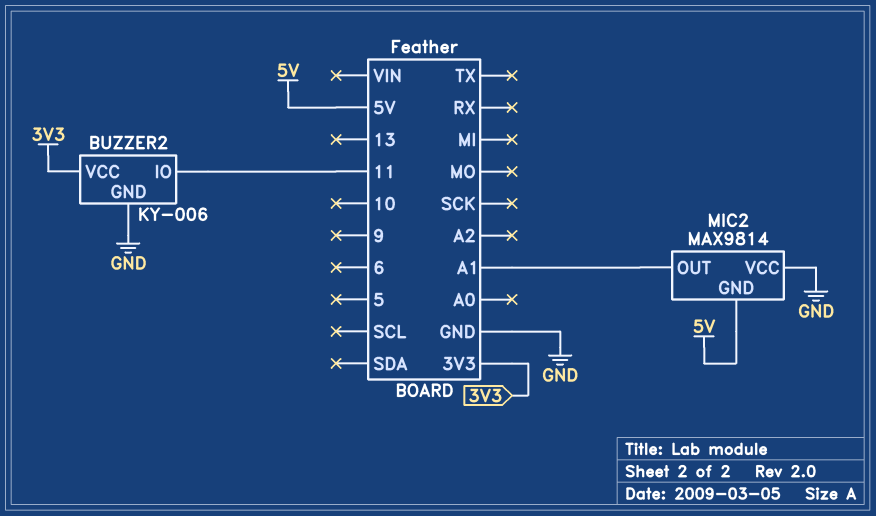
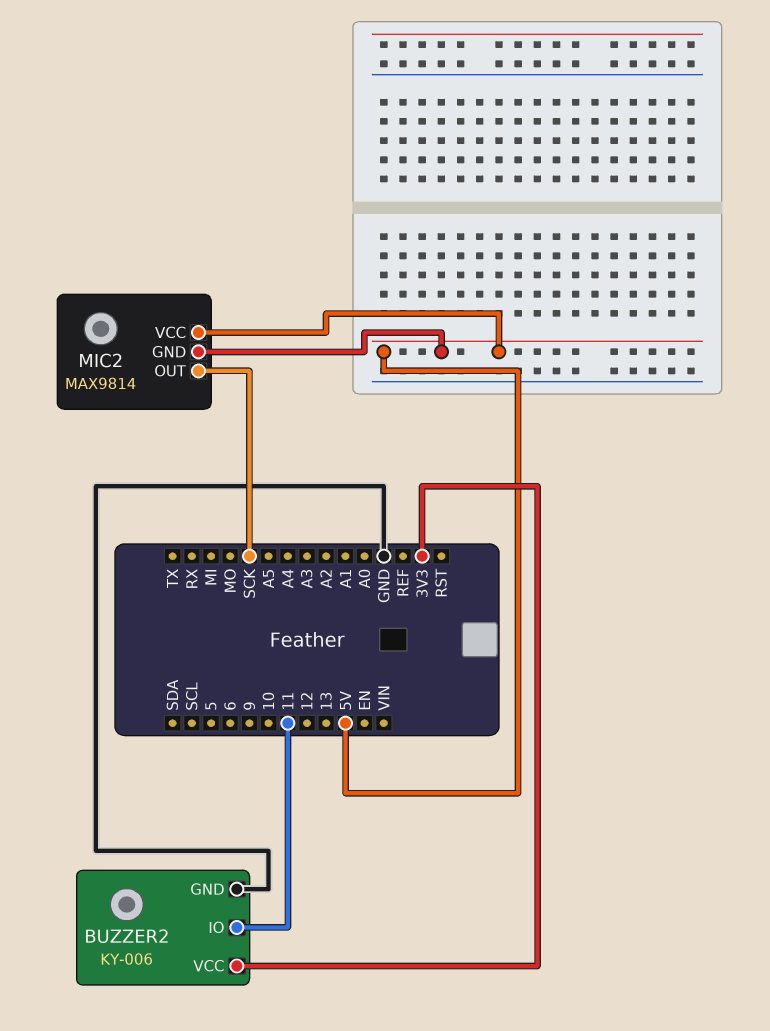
MIC2 pin OUT: A1 -> SCK
MIC2 pin VCC: GND -> 5V

